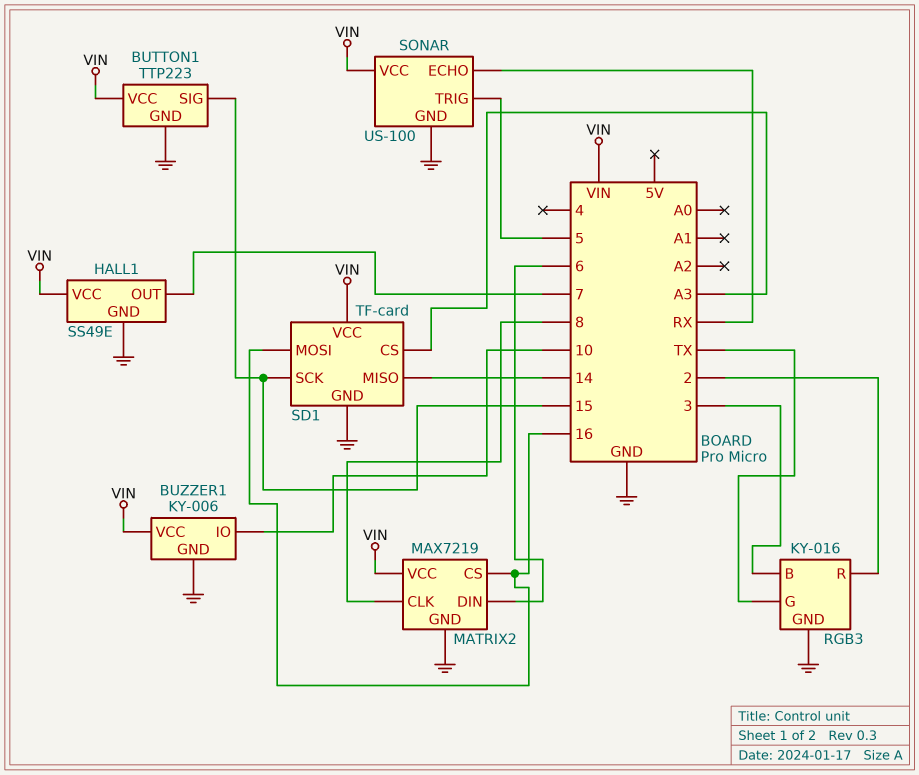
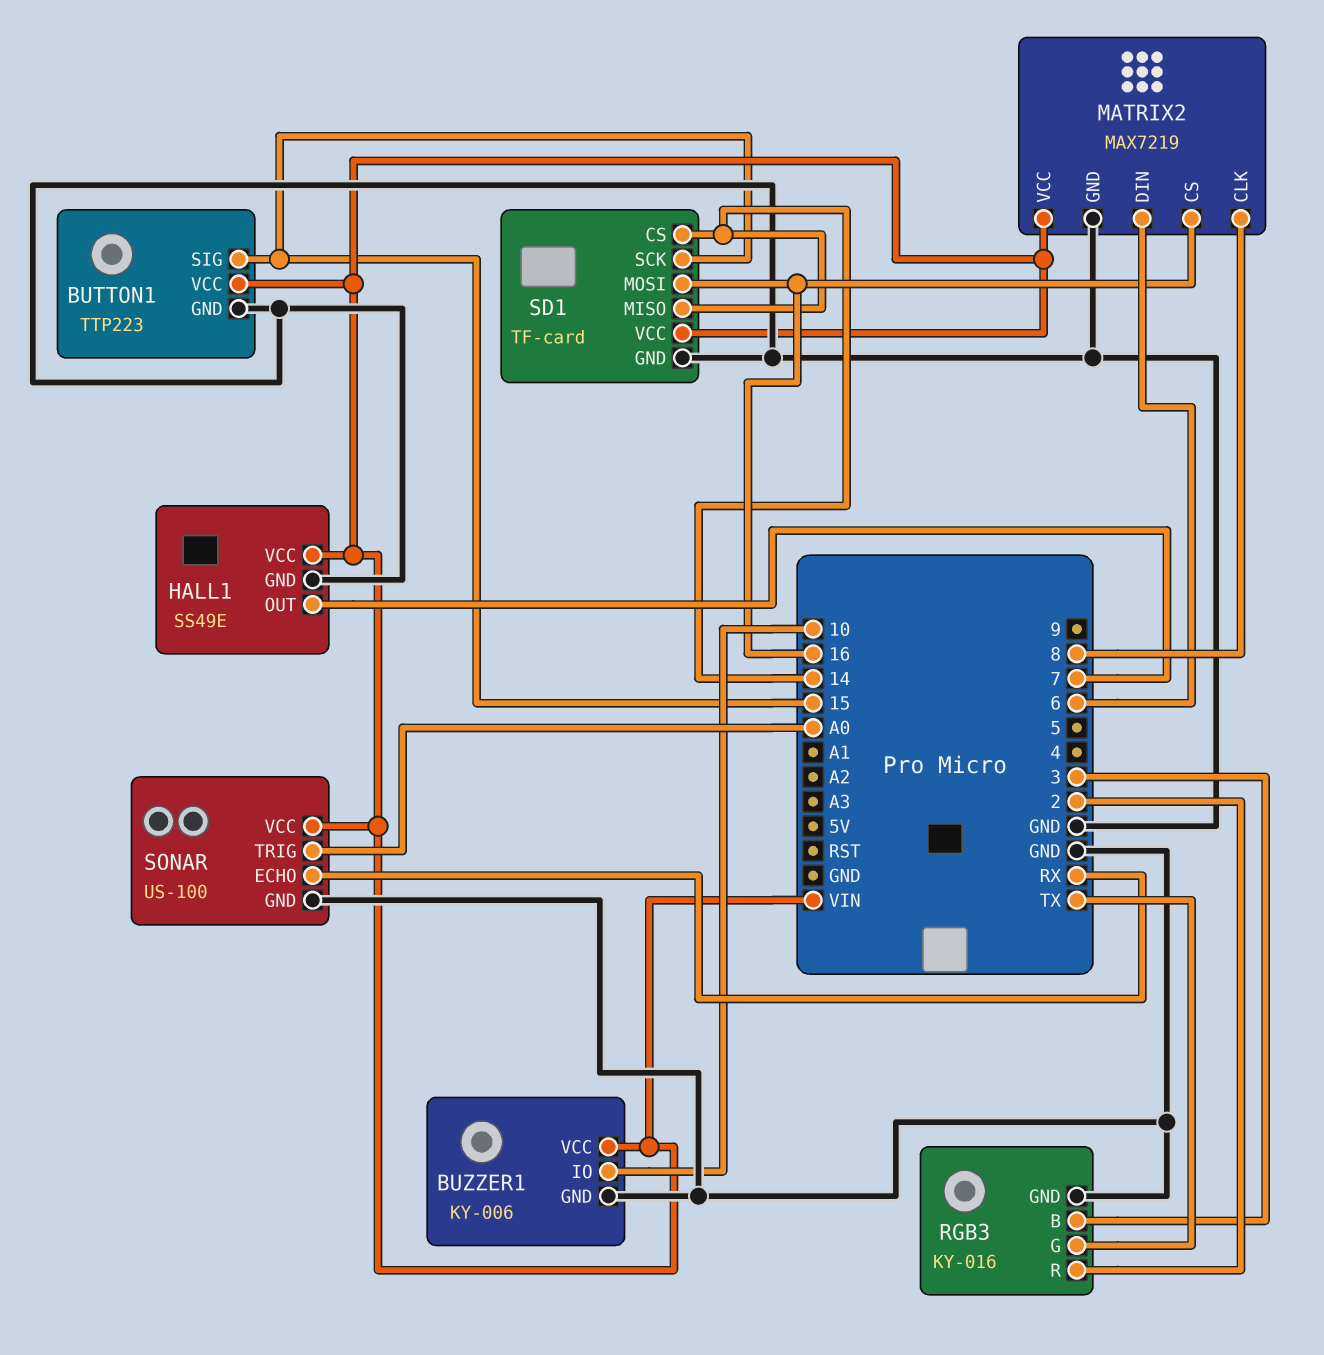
SD1 pin CS: A3 -> 14
SONAR pin TRIG: 5 -> A0

